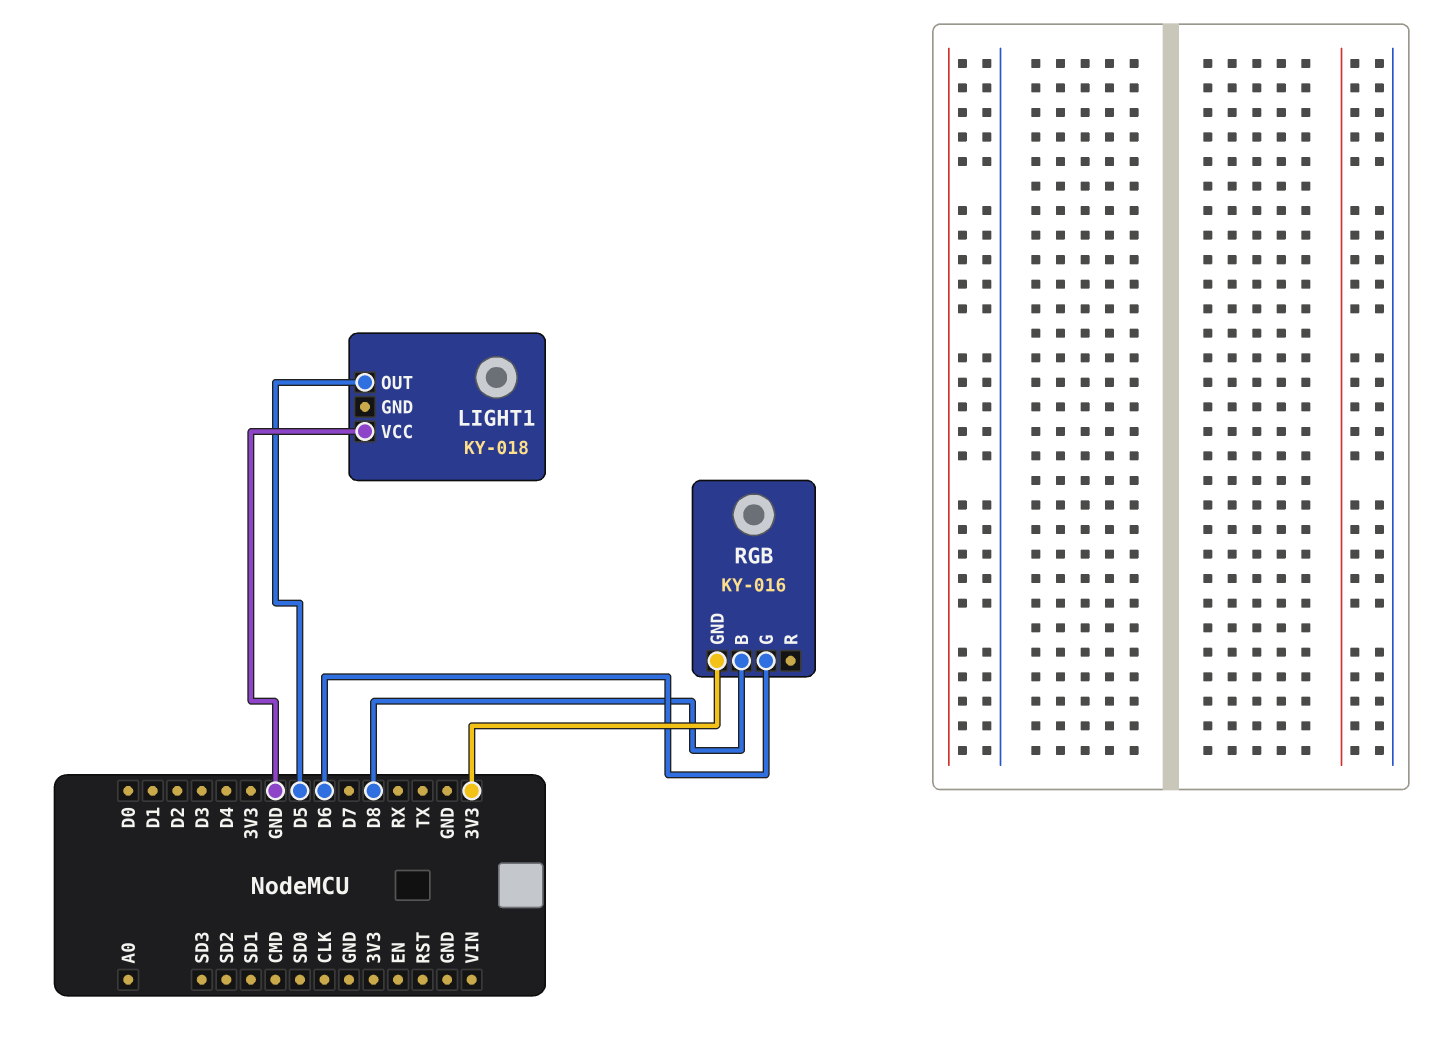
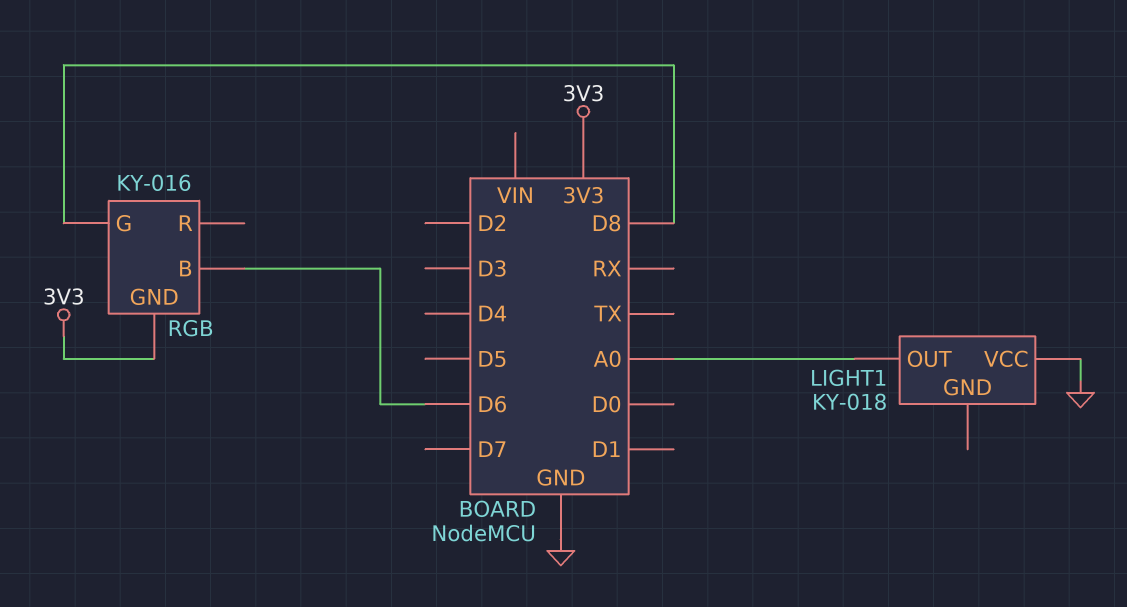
LIGHT1 pin OUT: D5 -> A0
RGB pin B: D8 -> D6
RGB pin G: D6 -> D8

